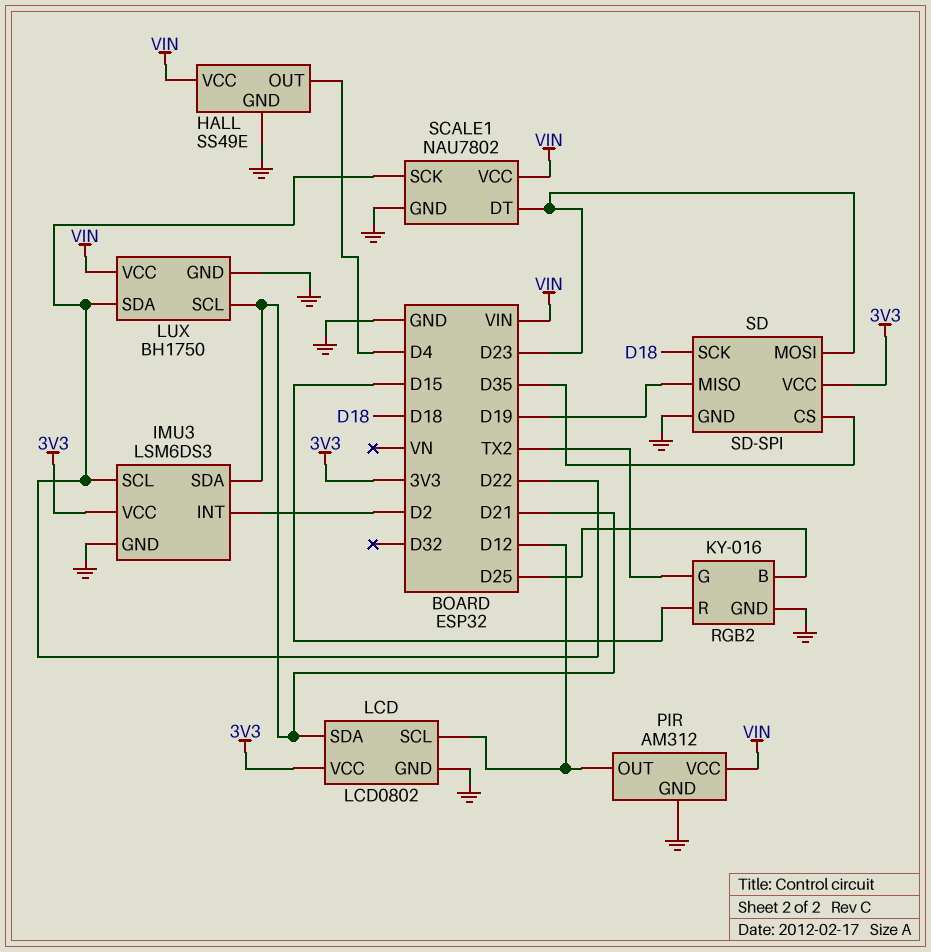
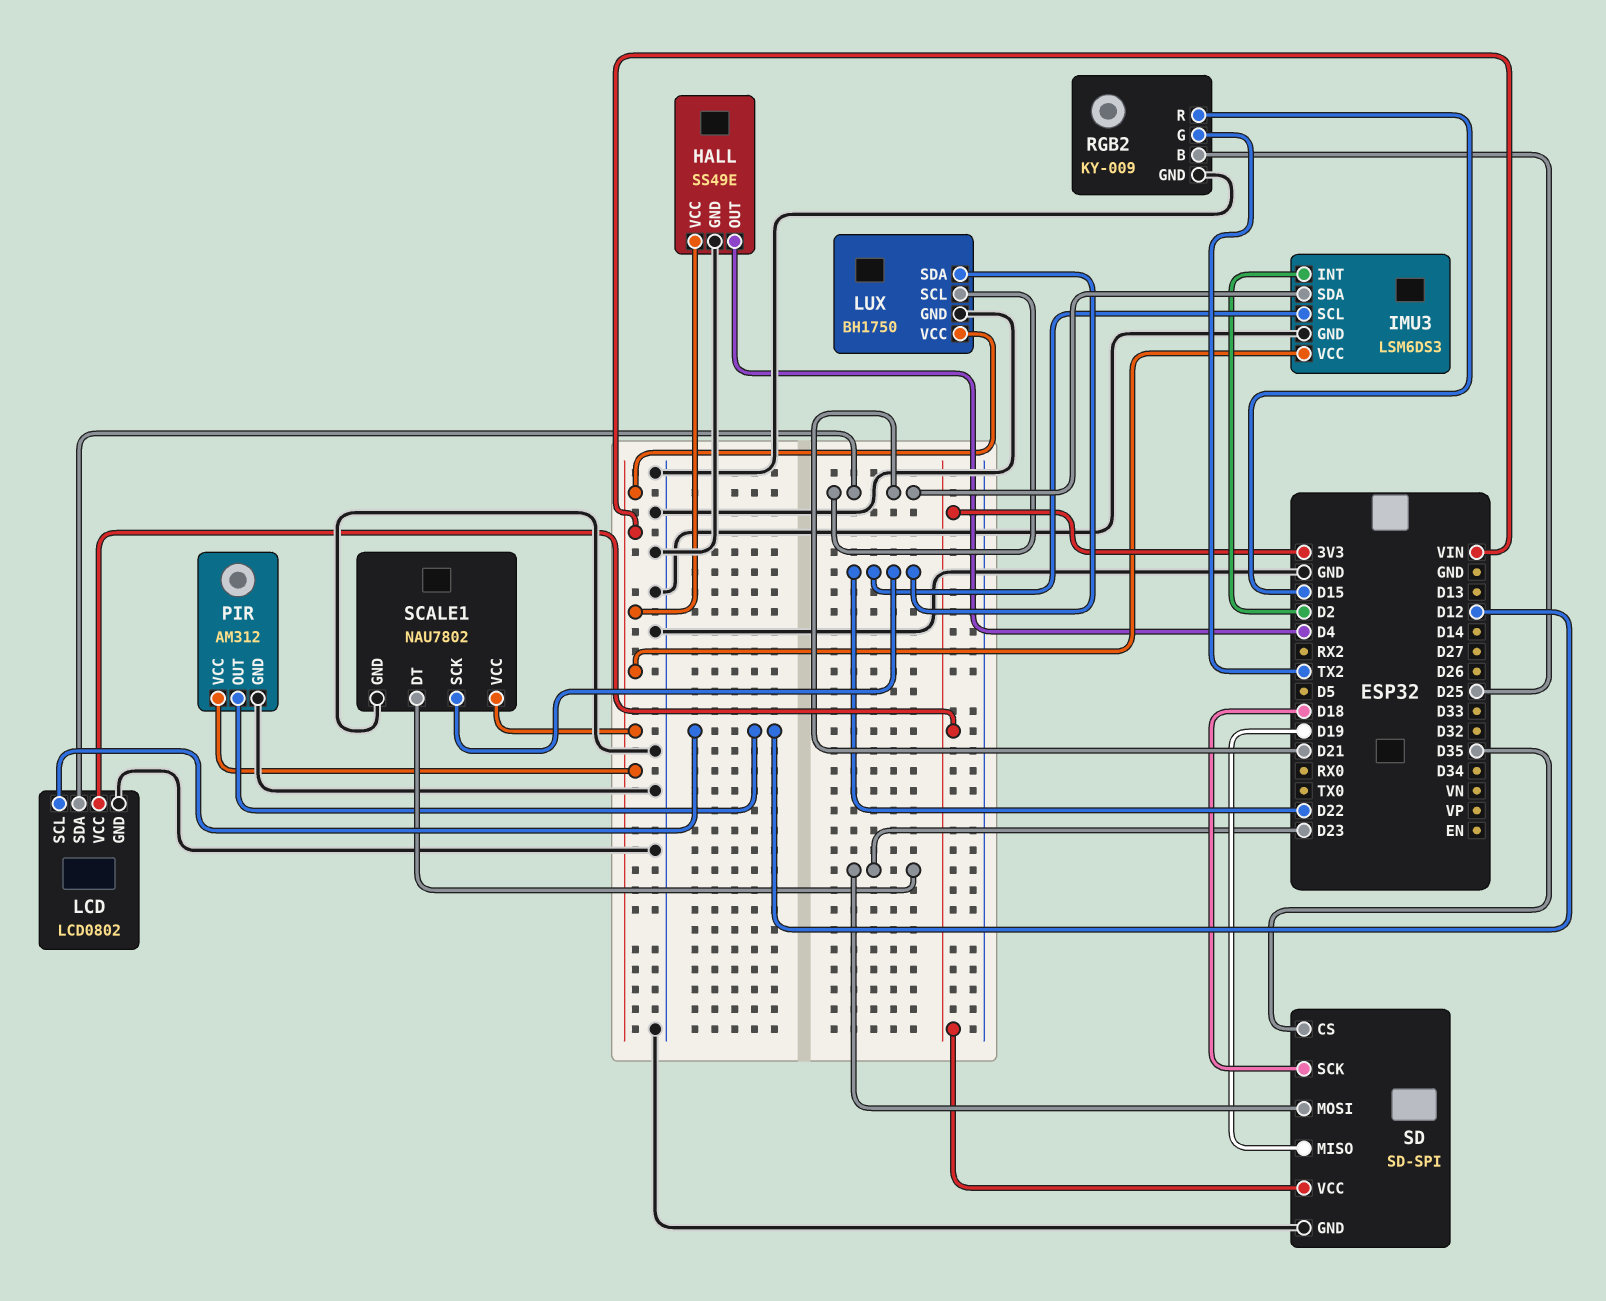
IMU3 pin VCC: 3V3 -> VIN
RGB2: KY-016 -> KY-009

